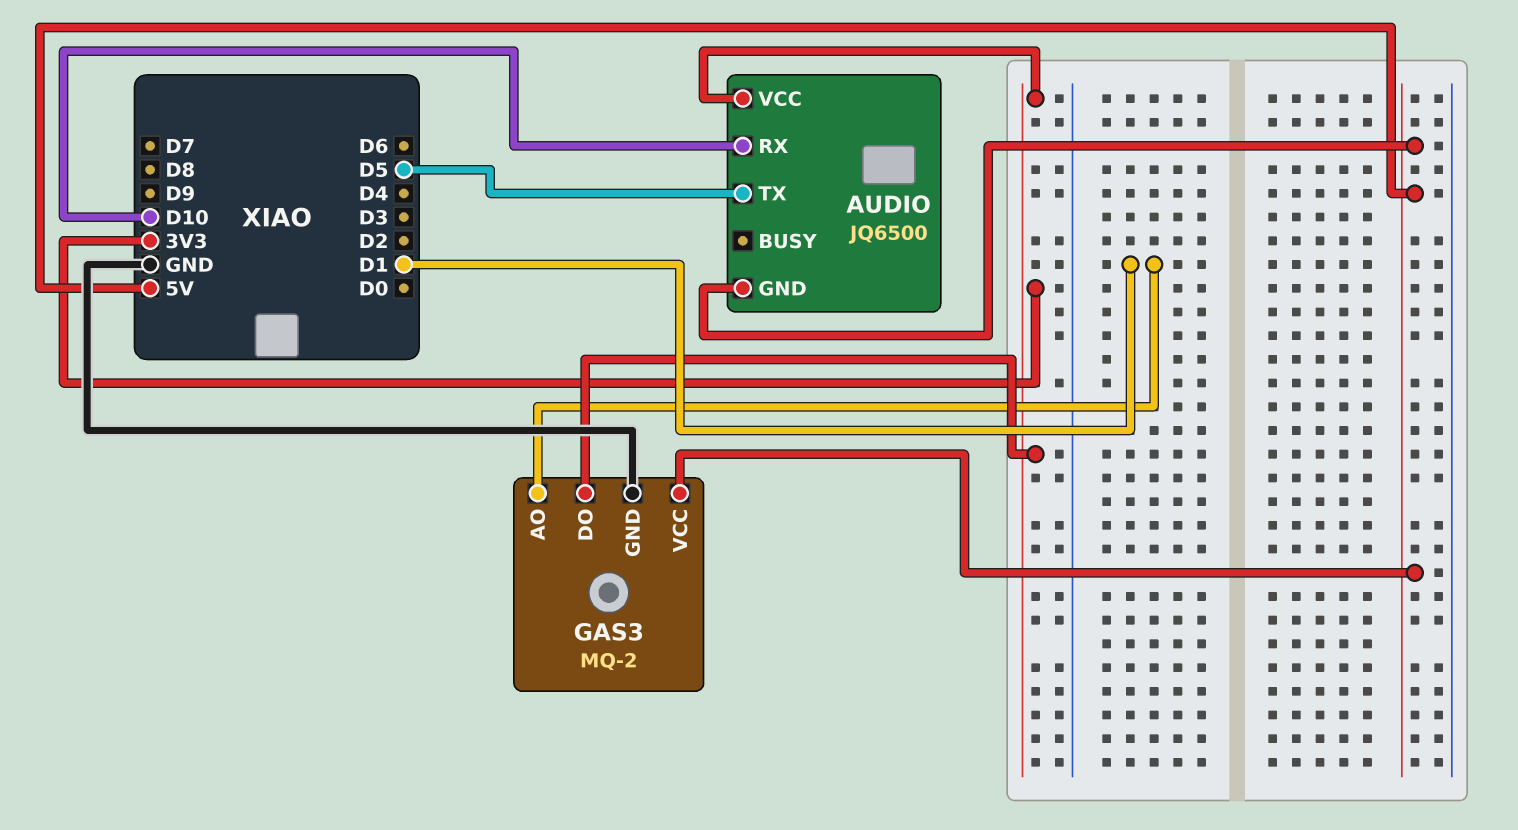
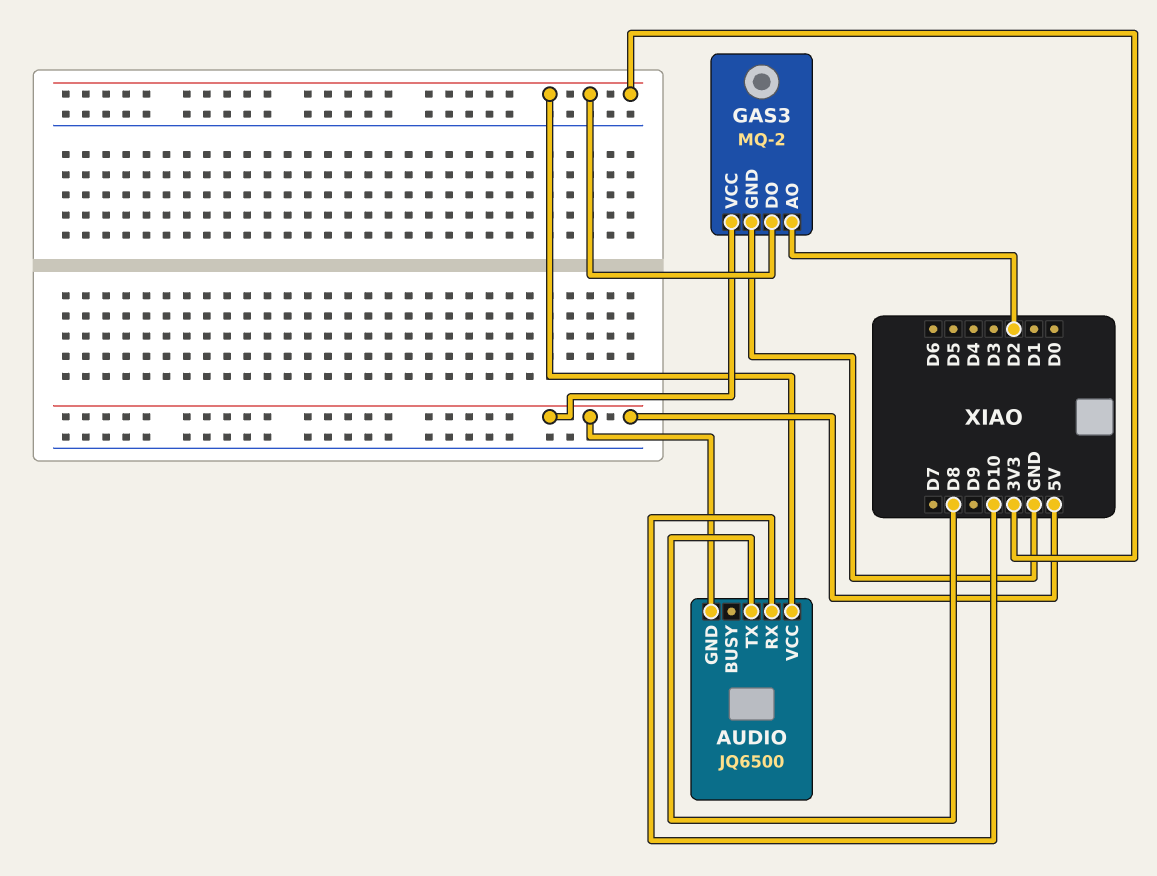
AUDIO pin TX: D5 -> D8
GAS3 pin AO: D1 -> D2

